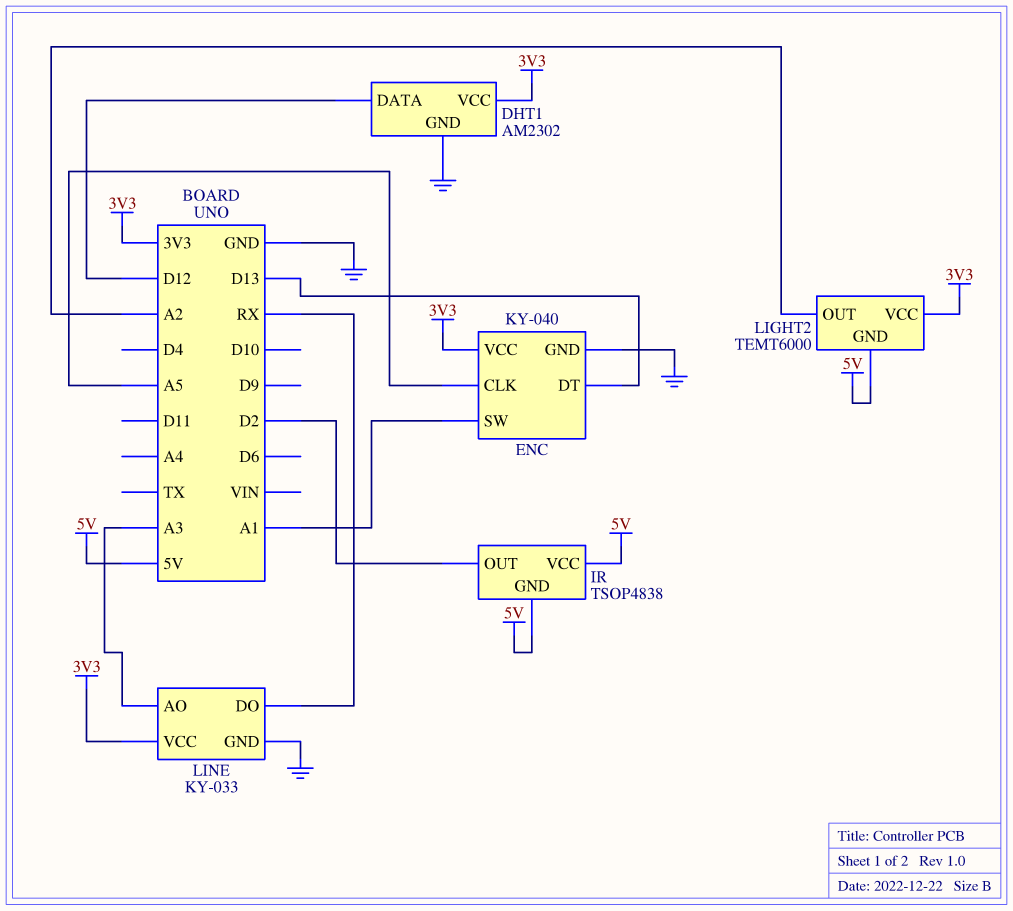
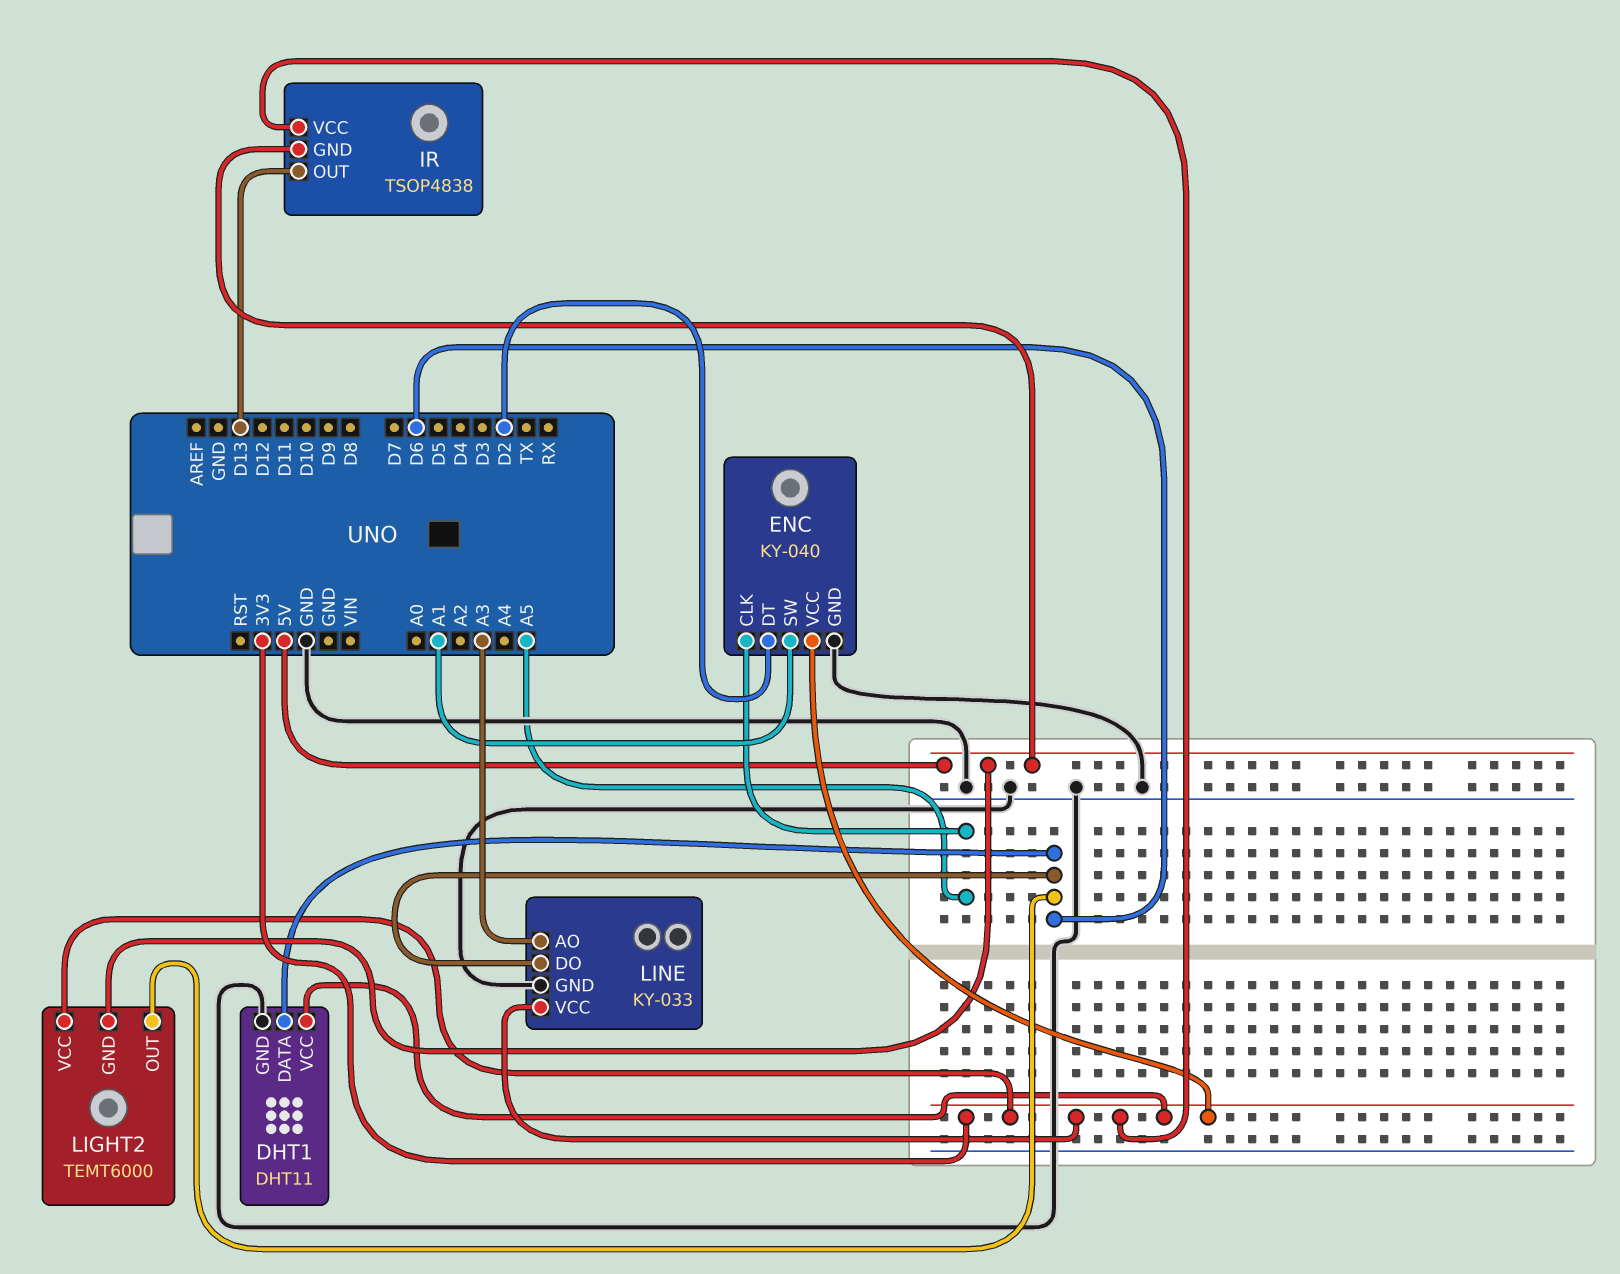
DHT1: AM2302 -> DHT11
DHT1 pin DATA: D12 -> D6
ENC pin DT: D13 -> D2
IR pin OUT: D2 -> D13
IR pin VCC: 5V -> 3V3
LIGHT2 pin OUT: A2 -> D6
LINE pin DO: RX -> D6

